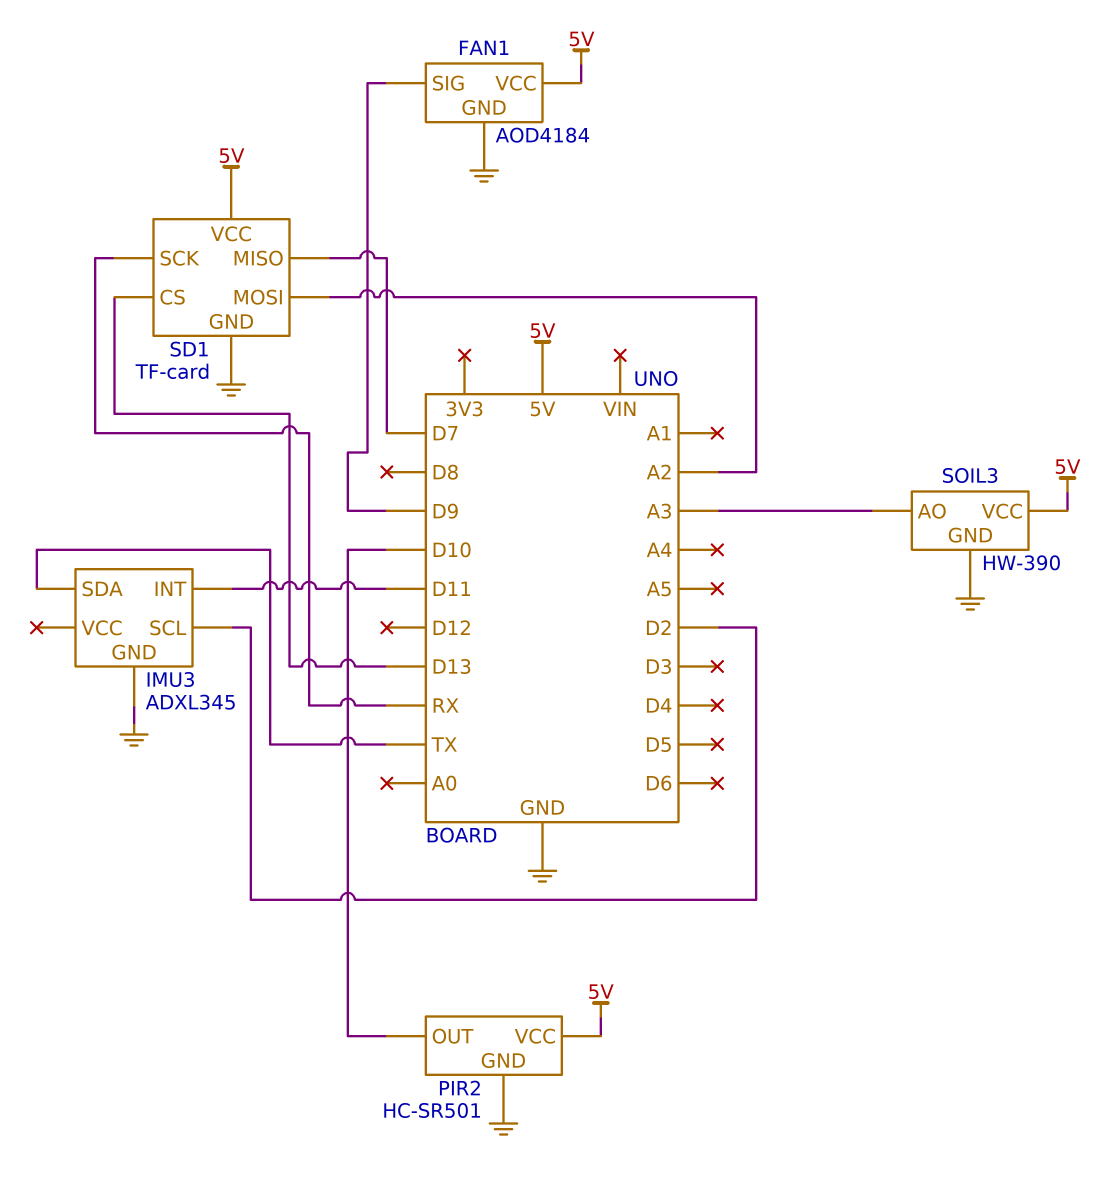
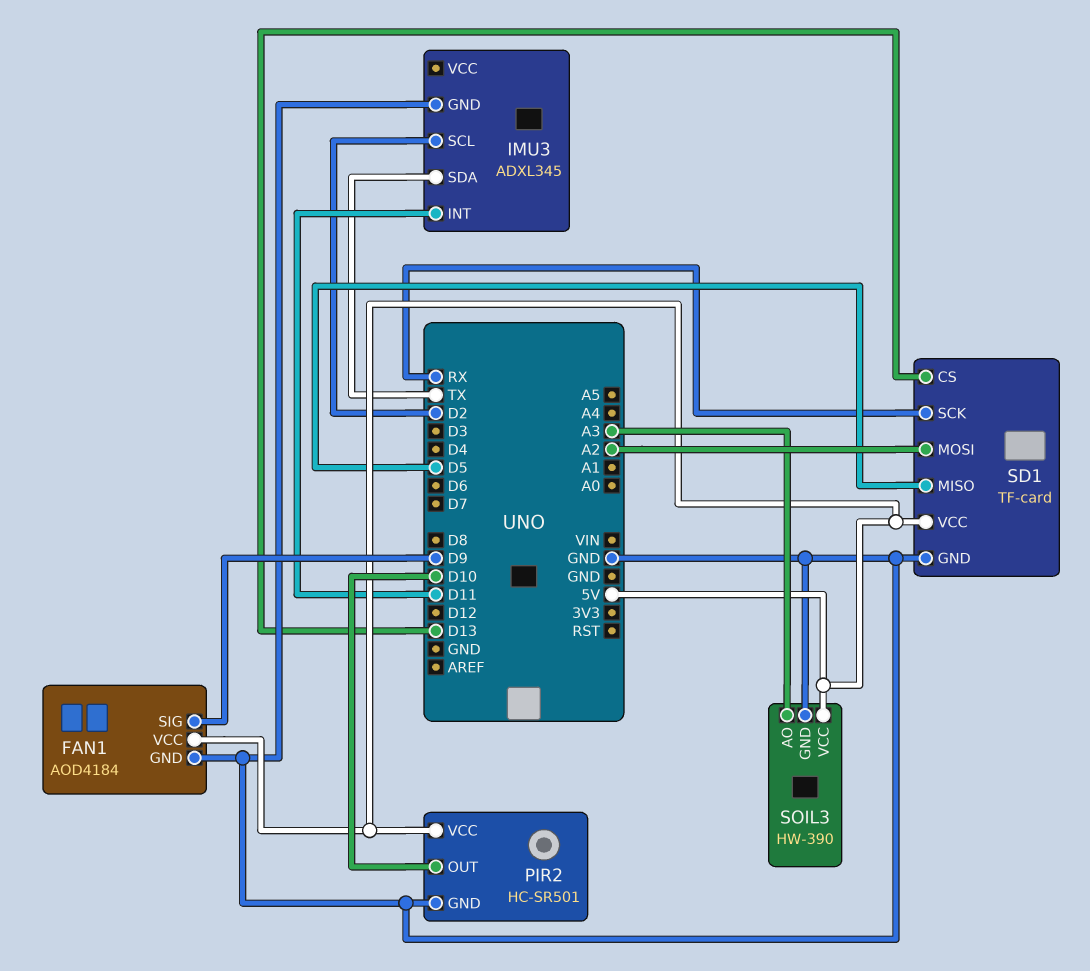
SD1 pin MISO: D7 -> D5

